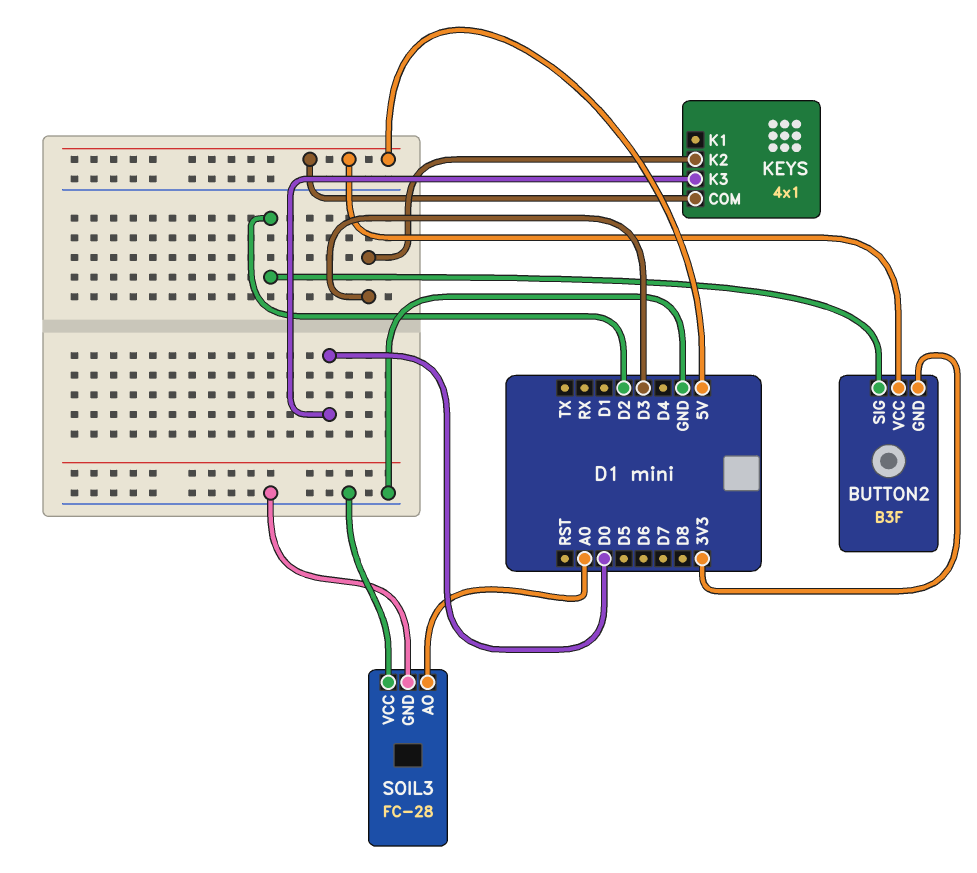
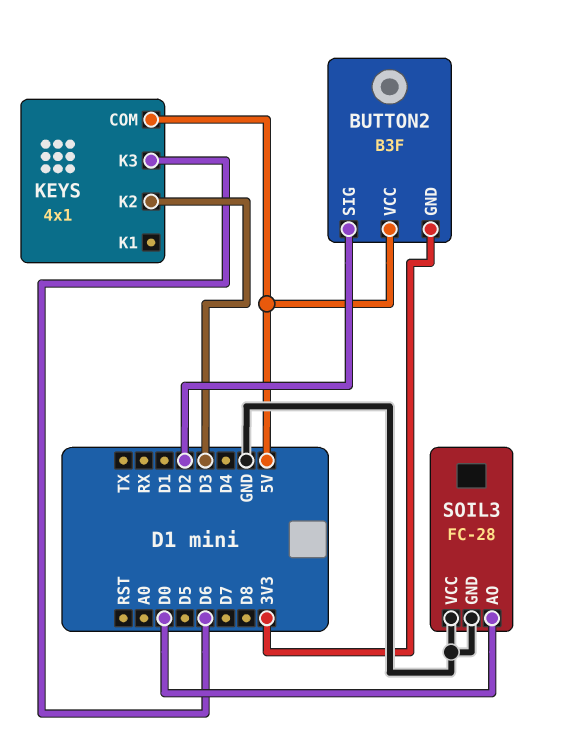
KEYS pin K3: D0 -> D6
SOIL3 pin AO: A0 -> D0

